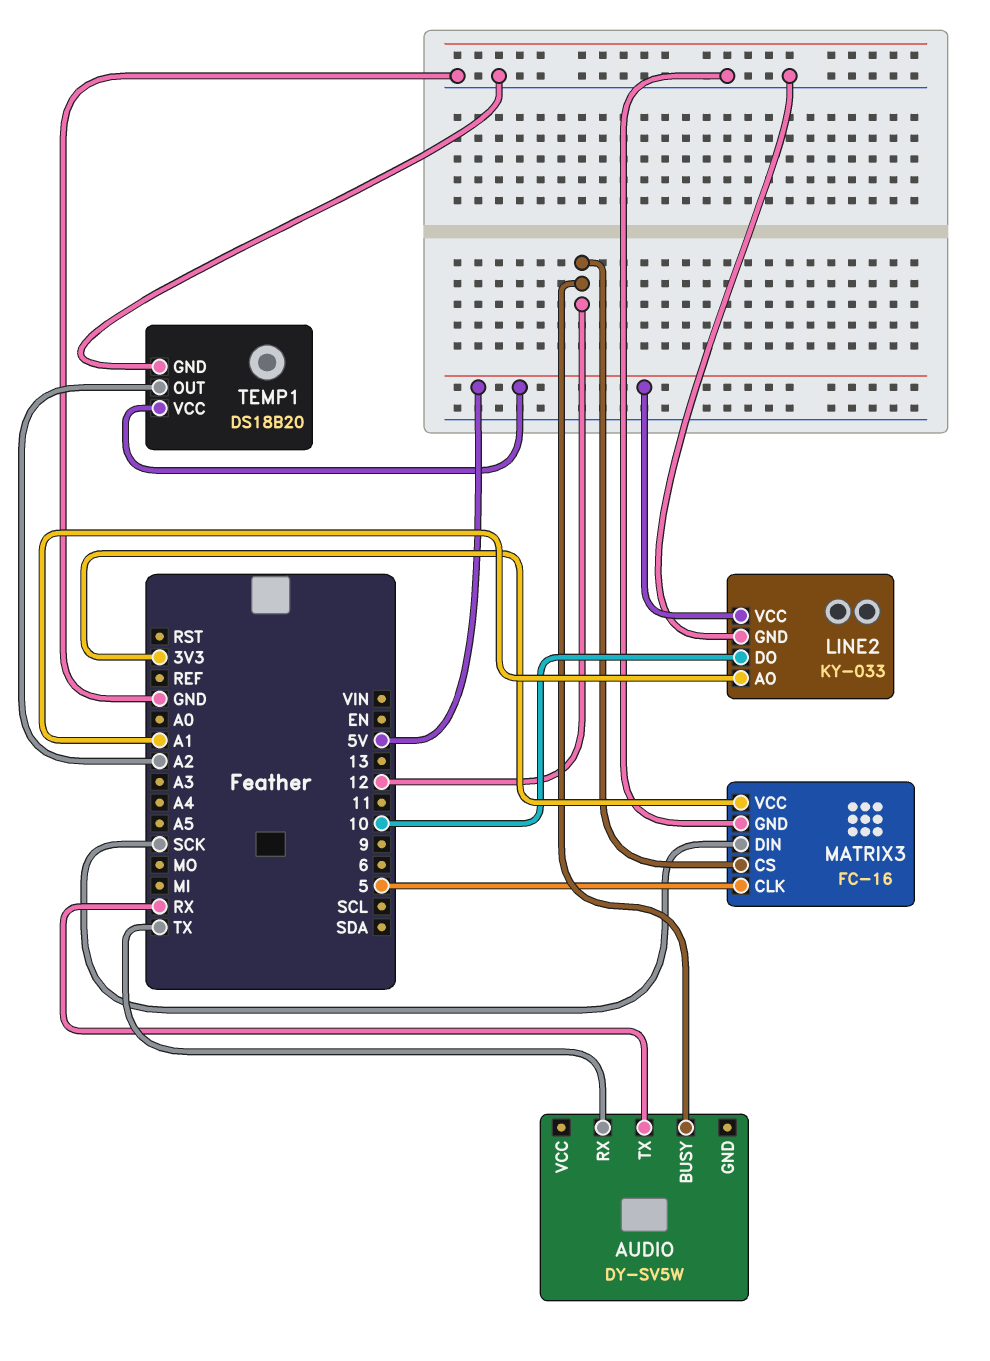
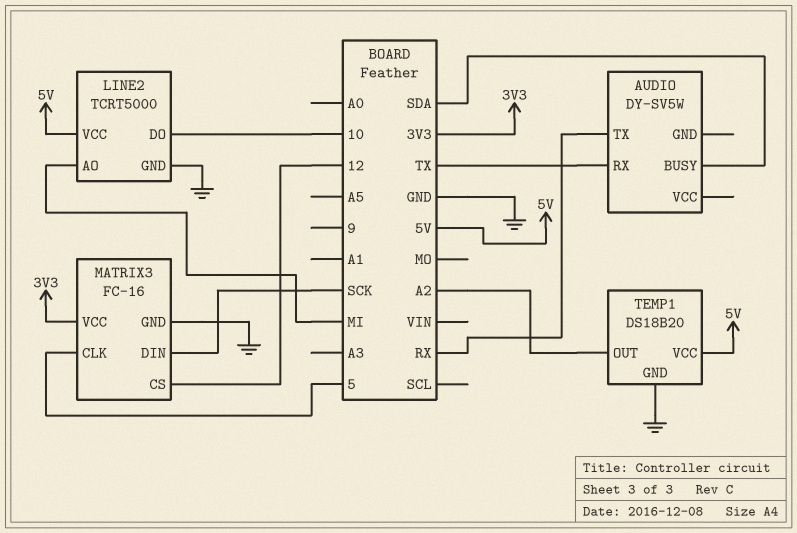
AUDIO pin BUSY: 12 -> SDA
LINE2: KY-033 -> TCRT5000
LINE2 pin AO: A1 -> MI

